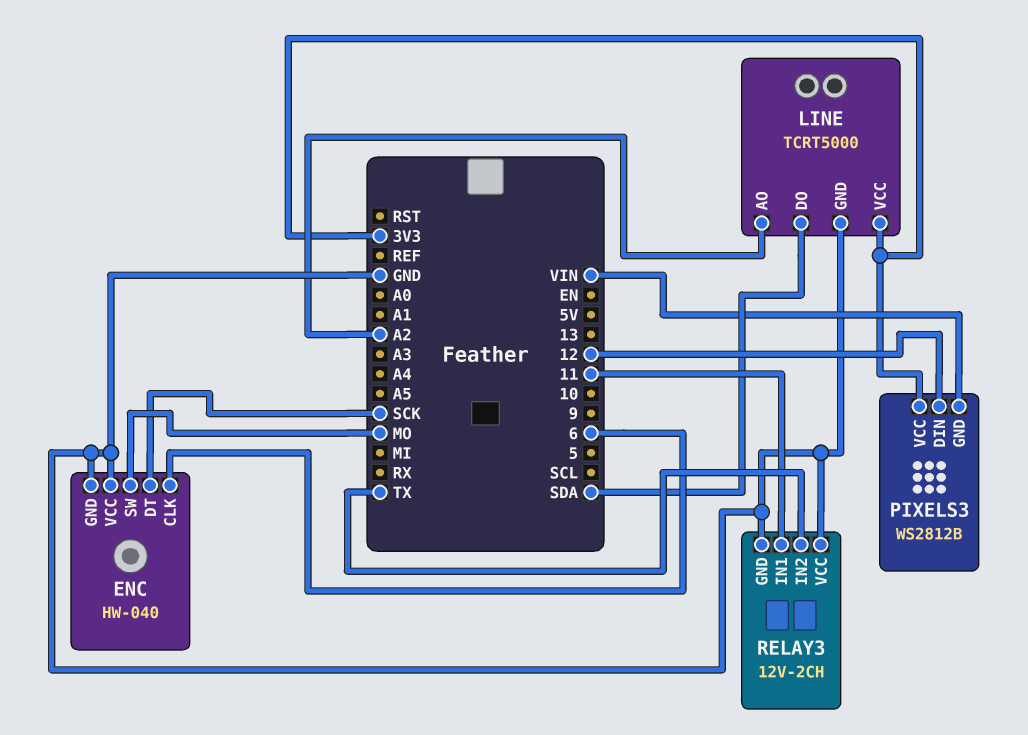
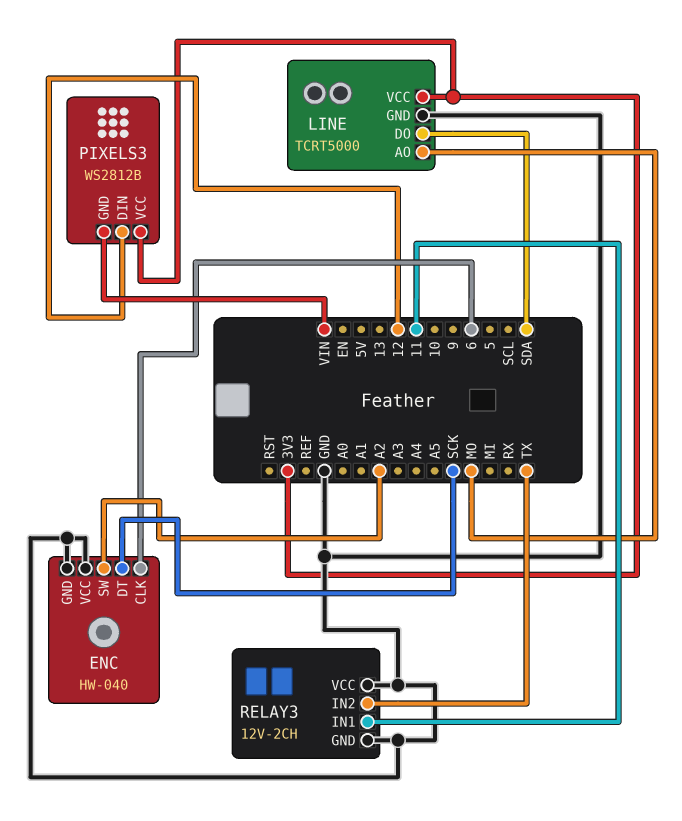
ENC pin SW: MO -> A2
LINE pin AO: A2 -> MO

